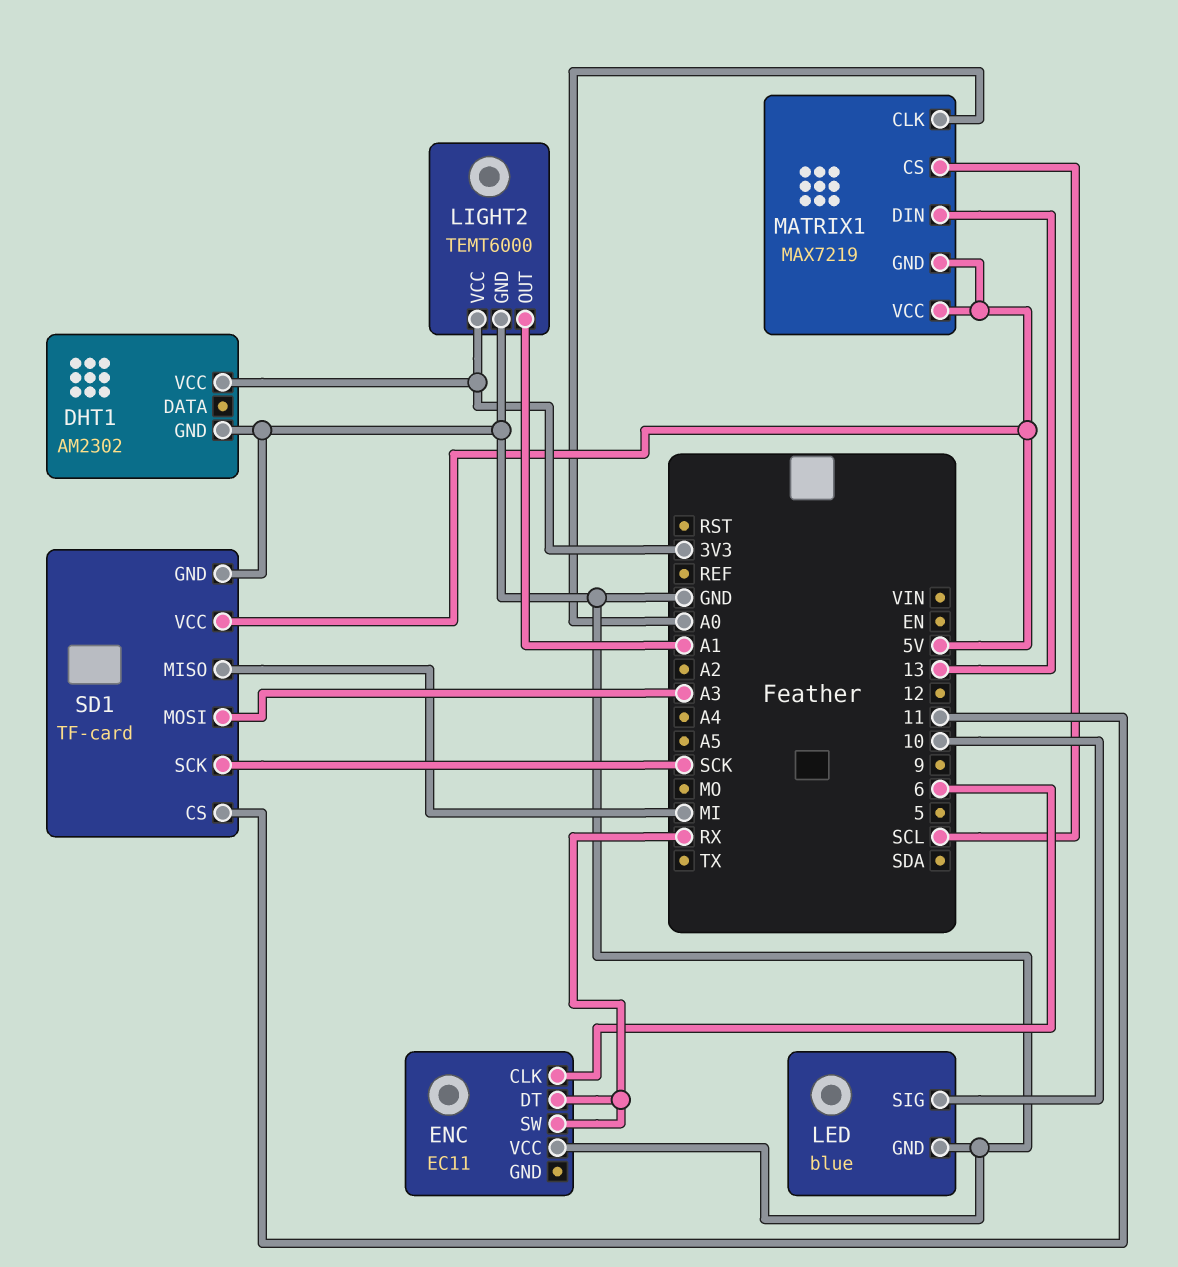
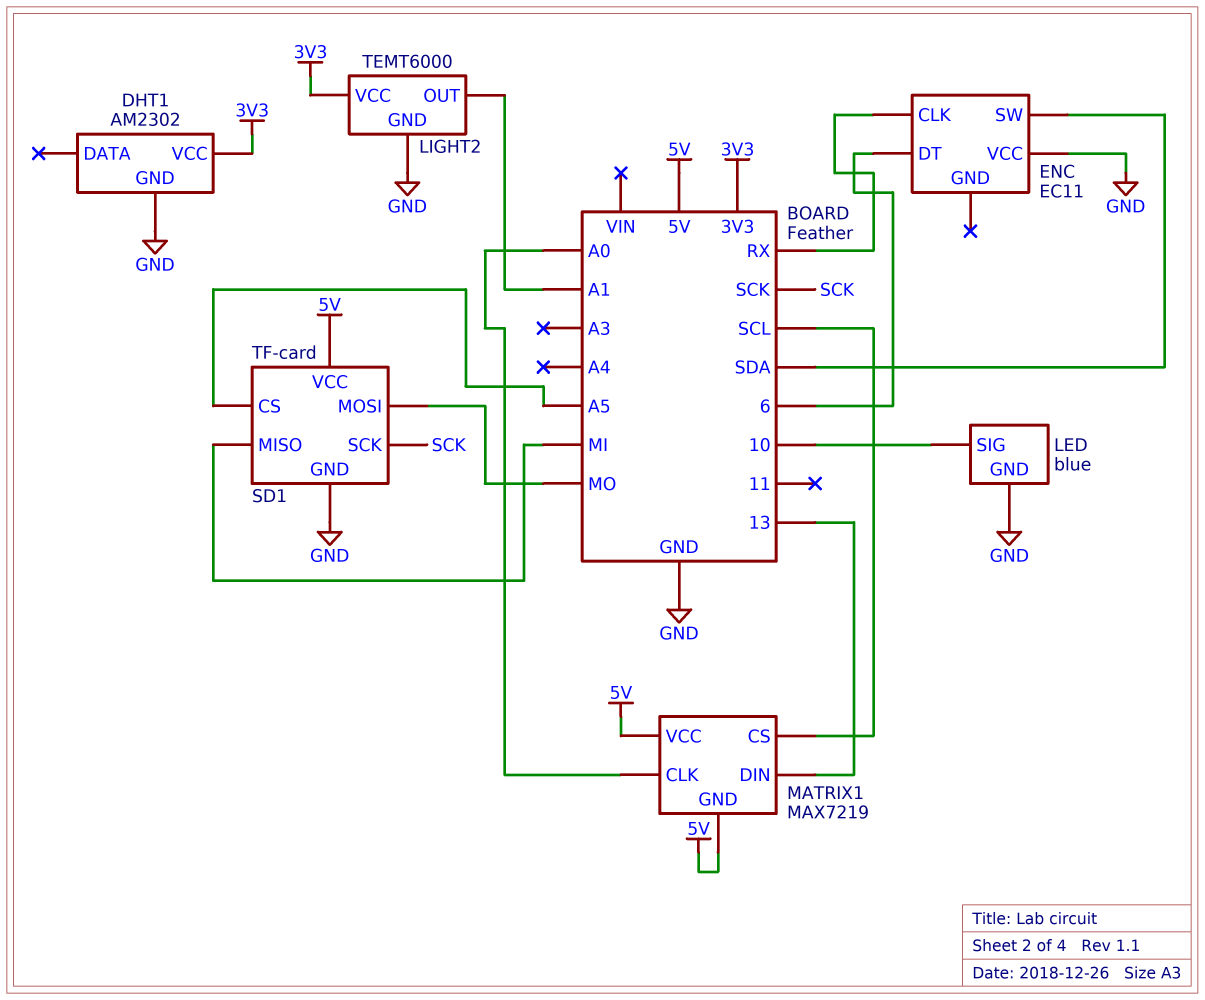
ENC pin CLK: 6 -> RX
ENC pin DT: RX -> 6
ENC pin SW: RX -> SDA
SD1 pin CS: 11 -> A5
SD1 pin MOSI: A3 -> MO

